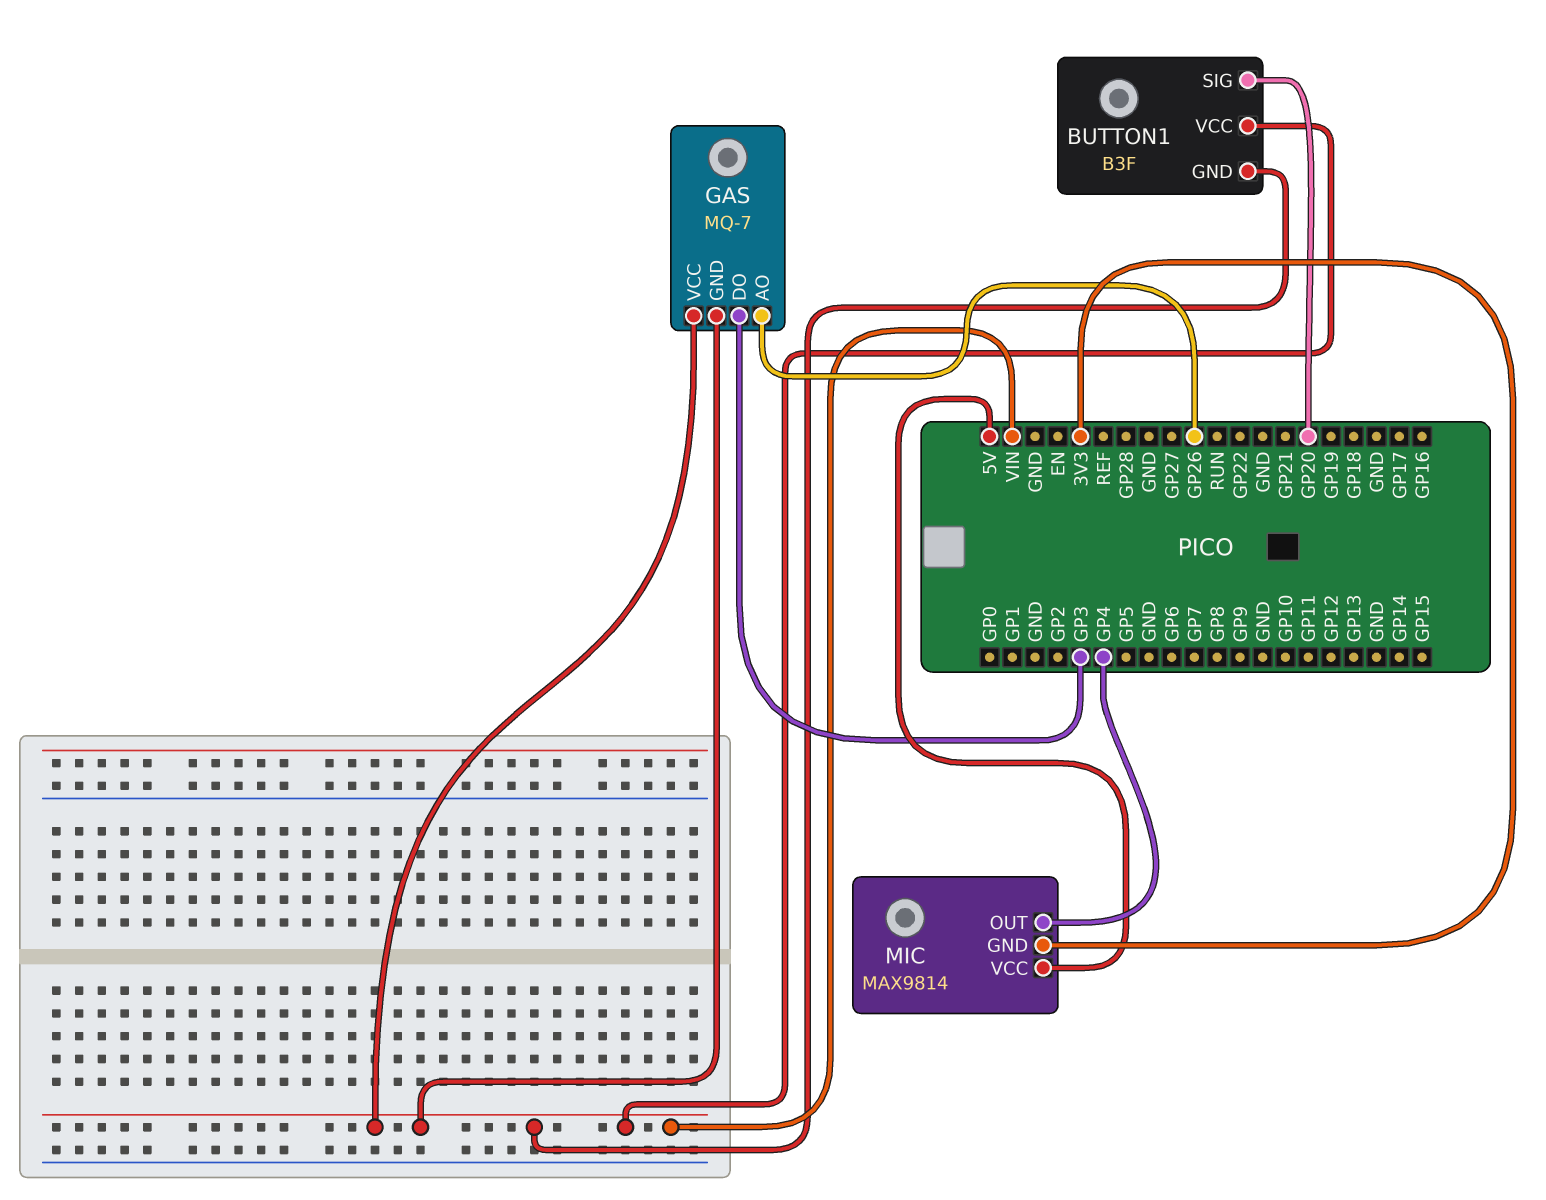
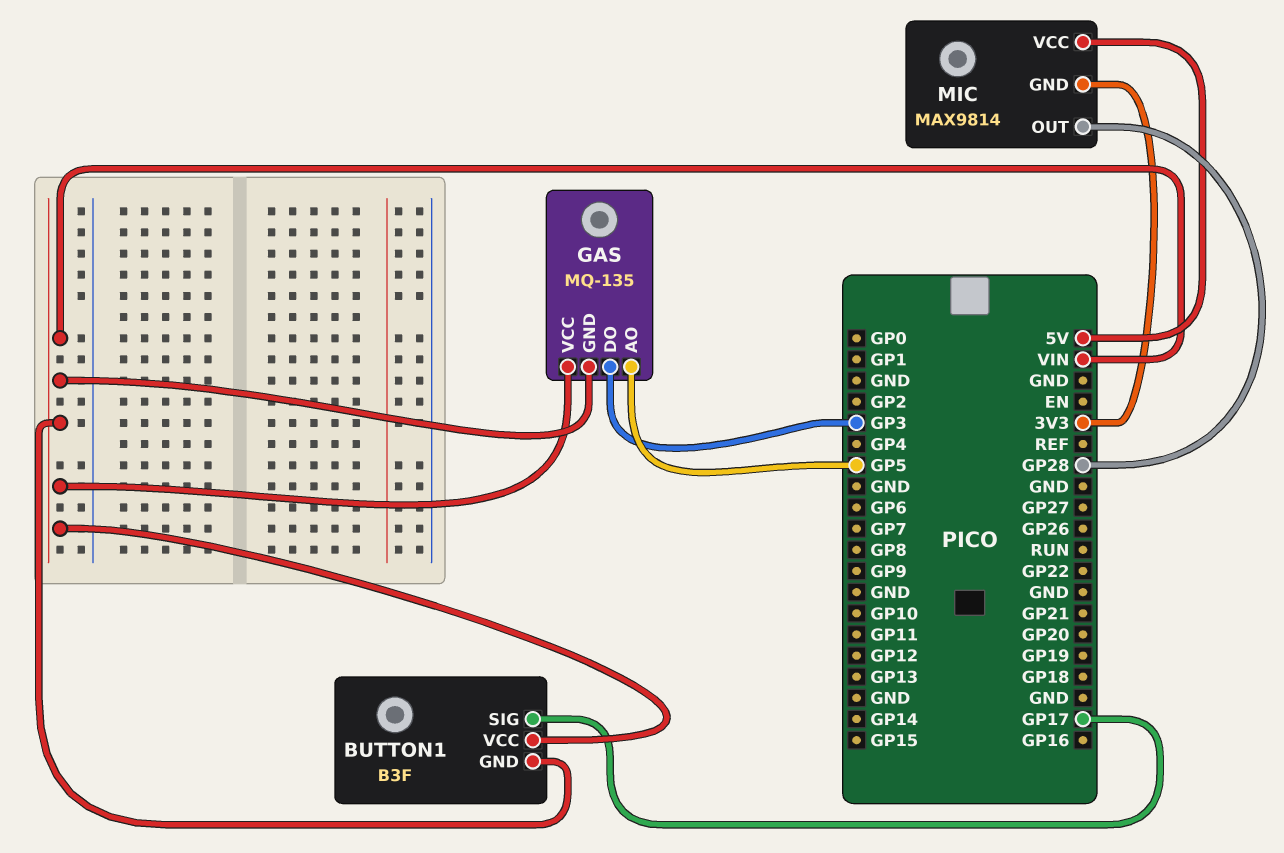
BUTTON1 pin SIG: GP20 -> GP17
GAS: MQ-7 -> MQ-135
GAS pin AO: GP26 -> GP5
MIC pin OUT: GP4 -> GP28

